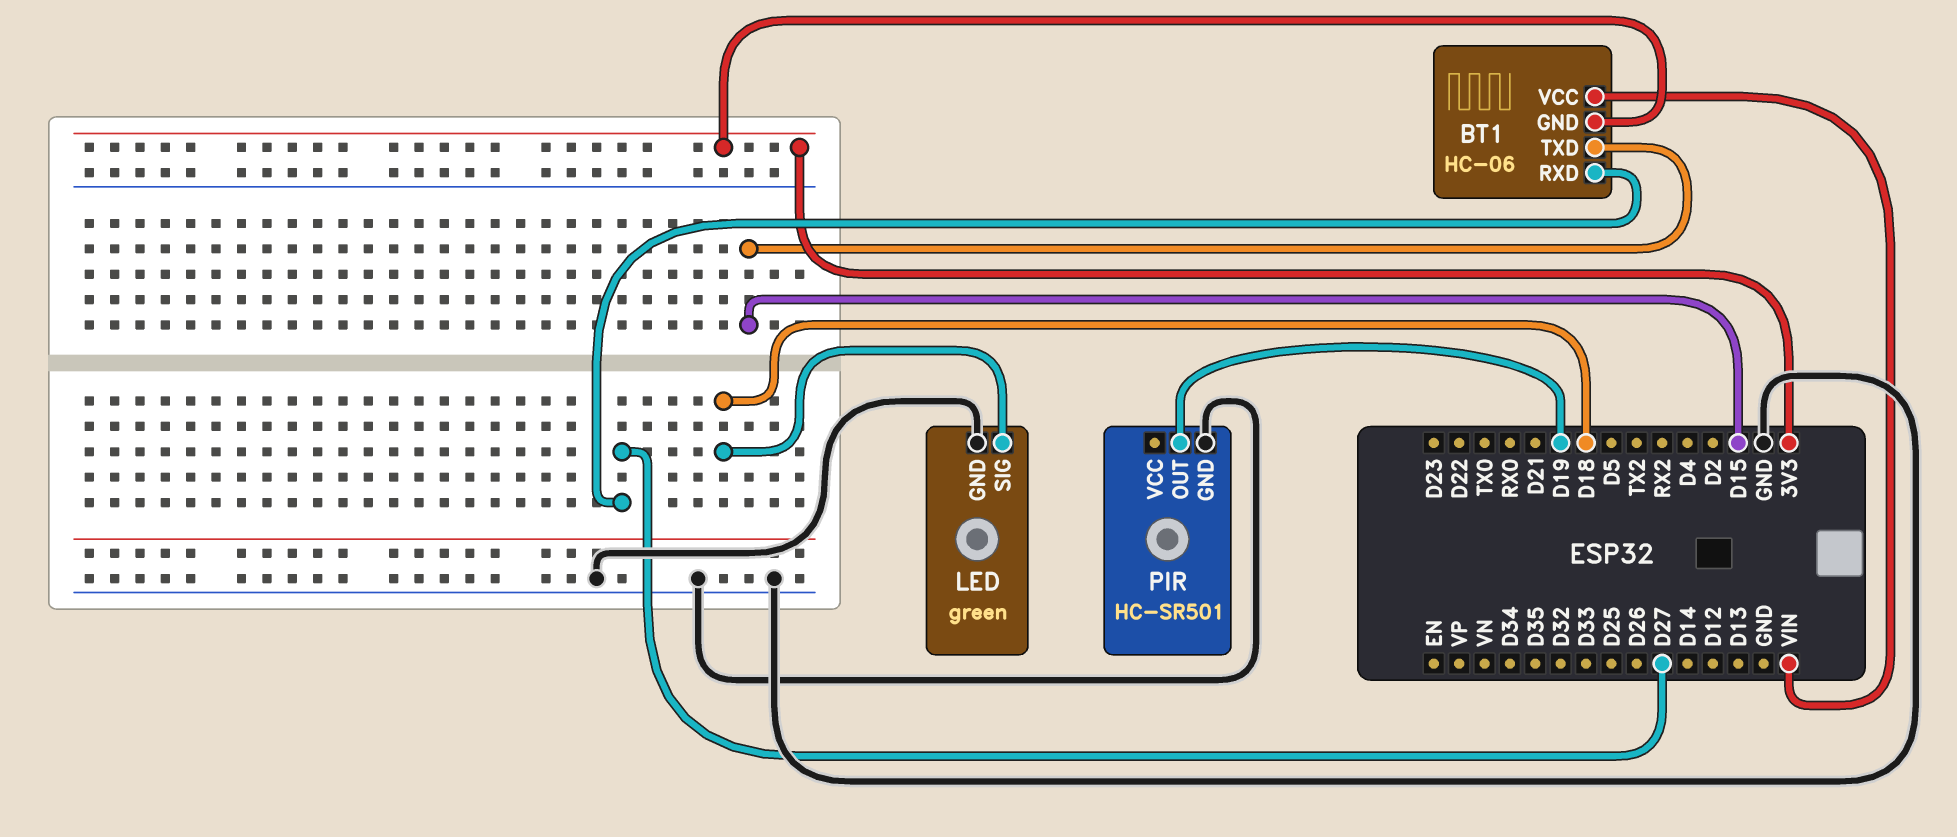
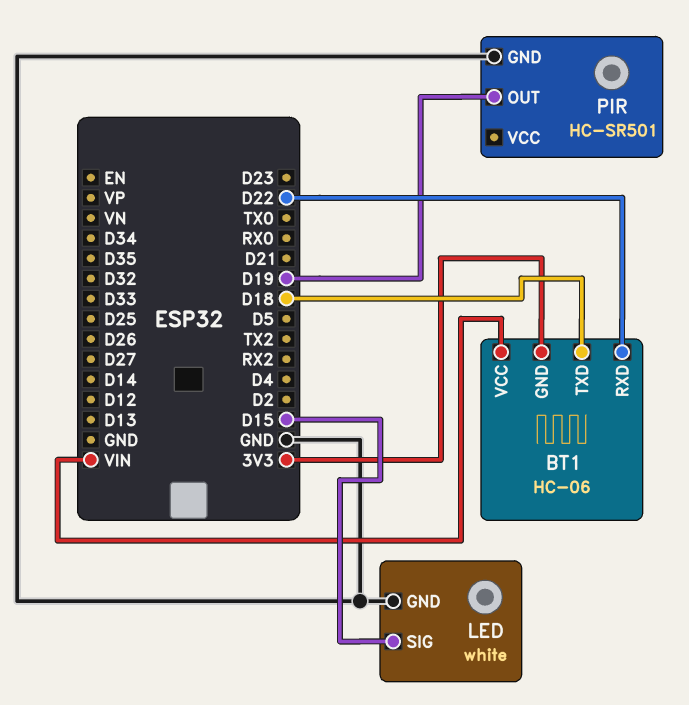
BT1 pin RXD: D27 -> D22
BT1 pin TXD: D15 -> D18
LED: green -> white
LED pin SIG: D18 -> D15

